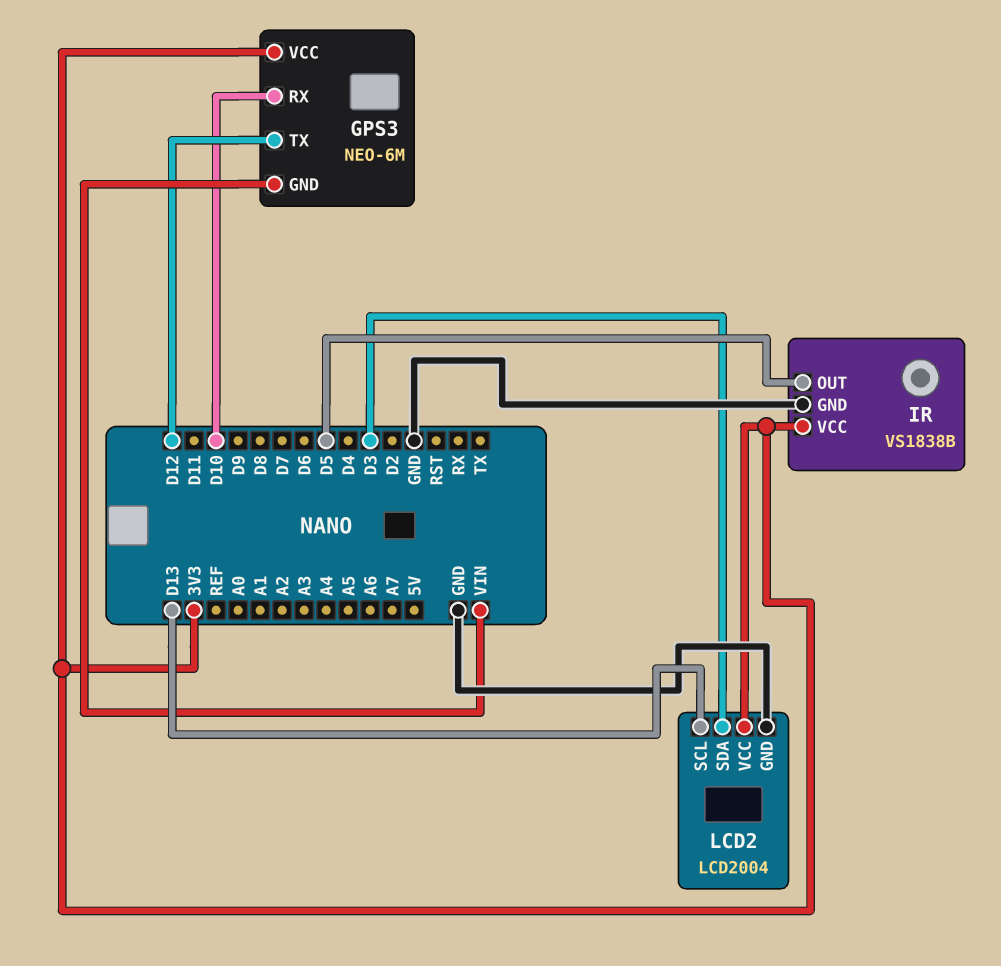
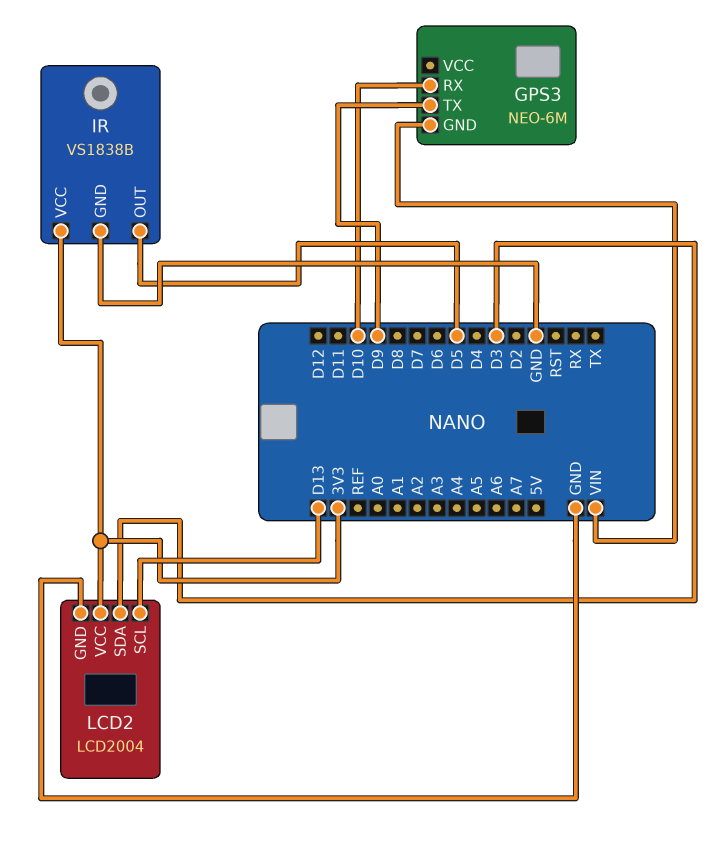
GPS3 pin TX: D12 -> D9
GPS3 pin VCC: 3V3 -> none

